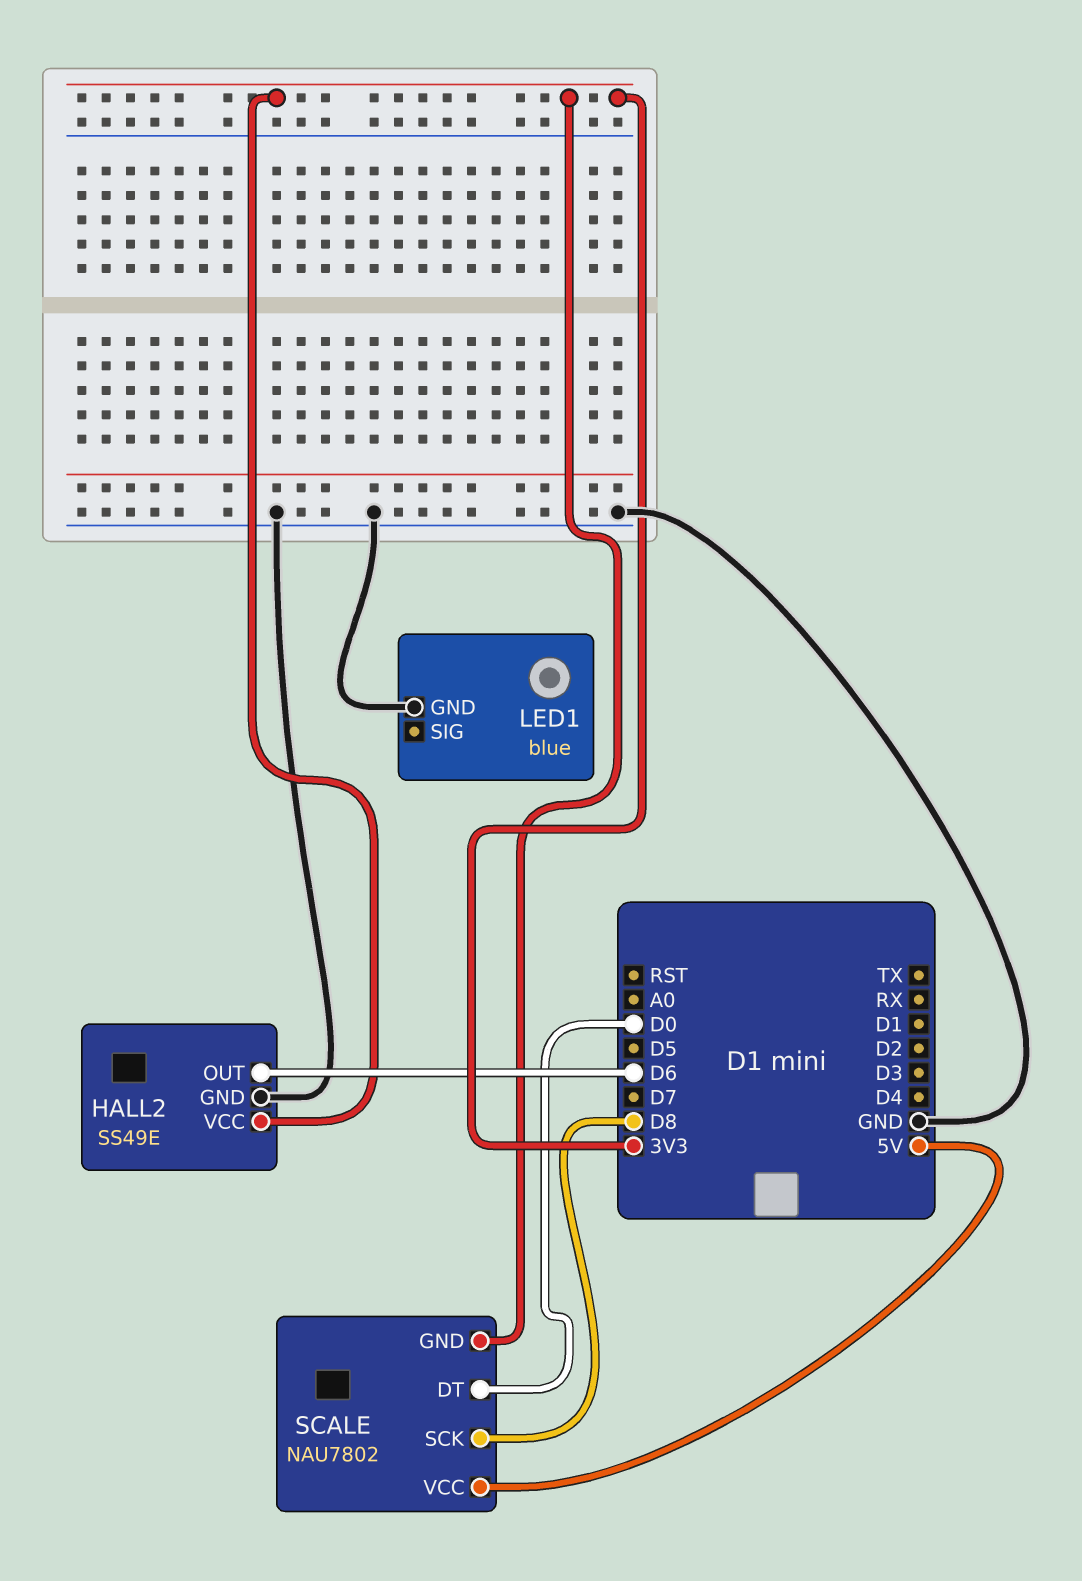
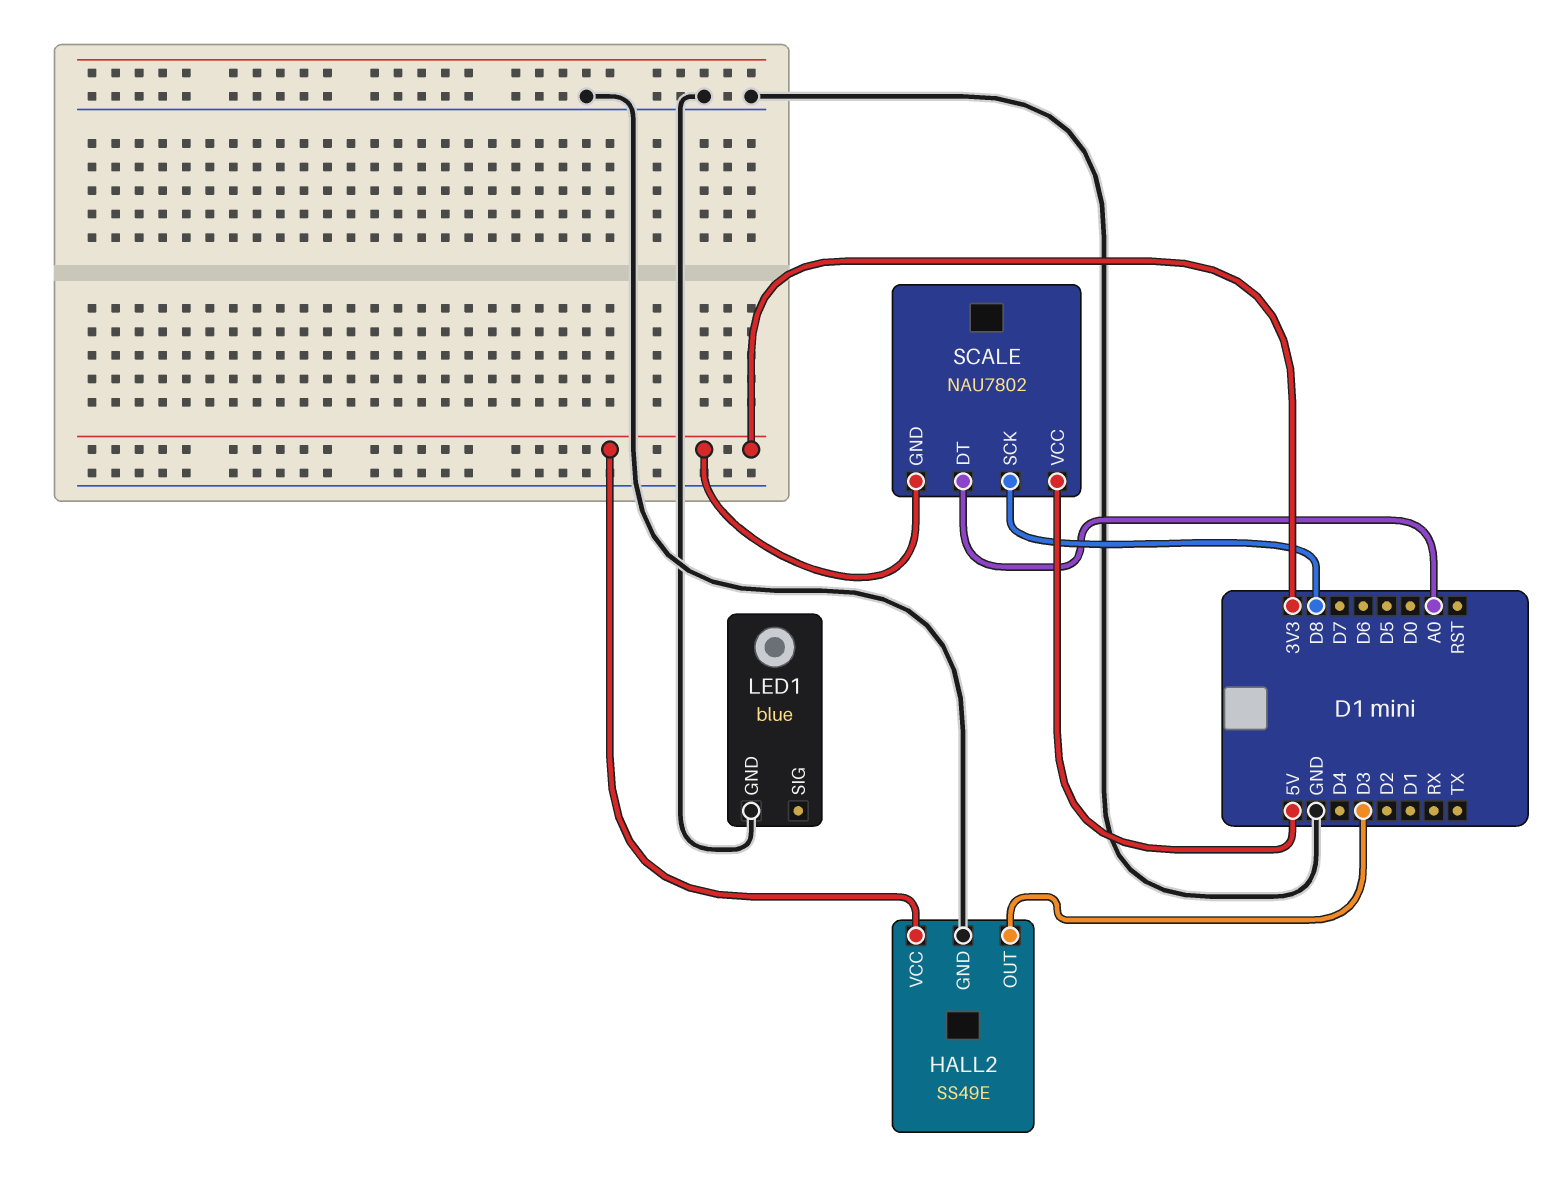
HALL2 pin OUT: D6 -> D3
SCALE pin DT: D0 -> A0

